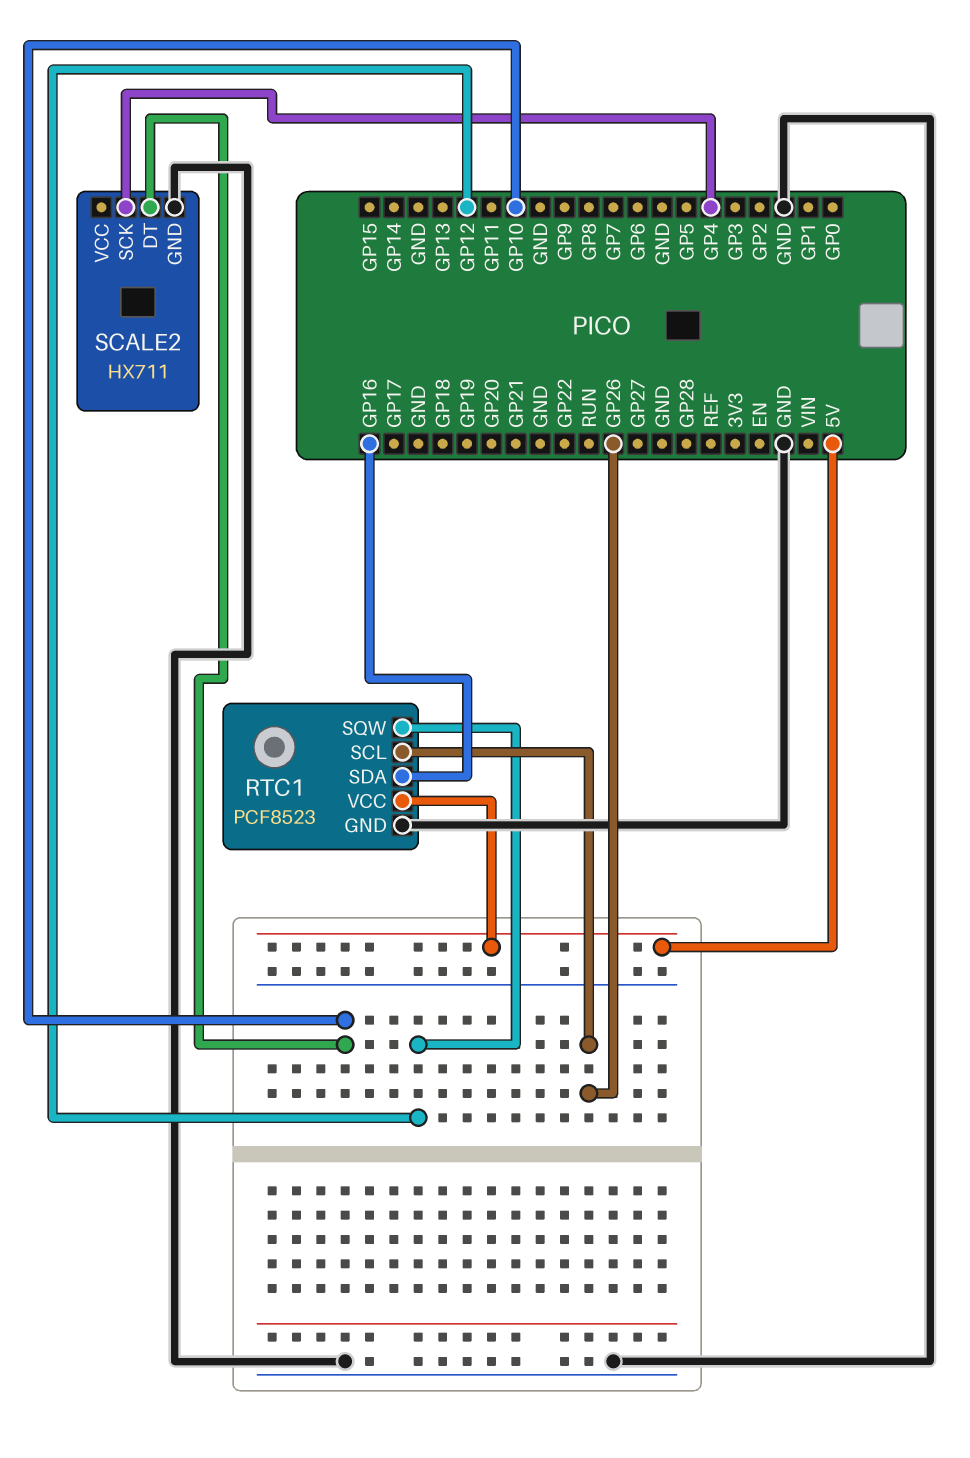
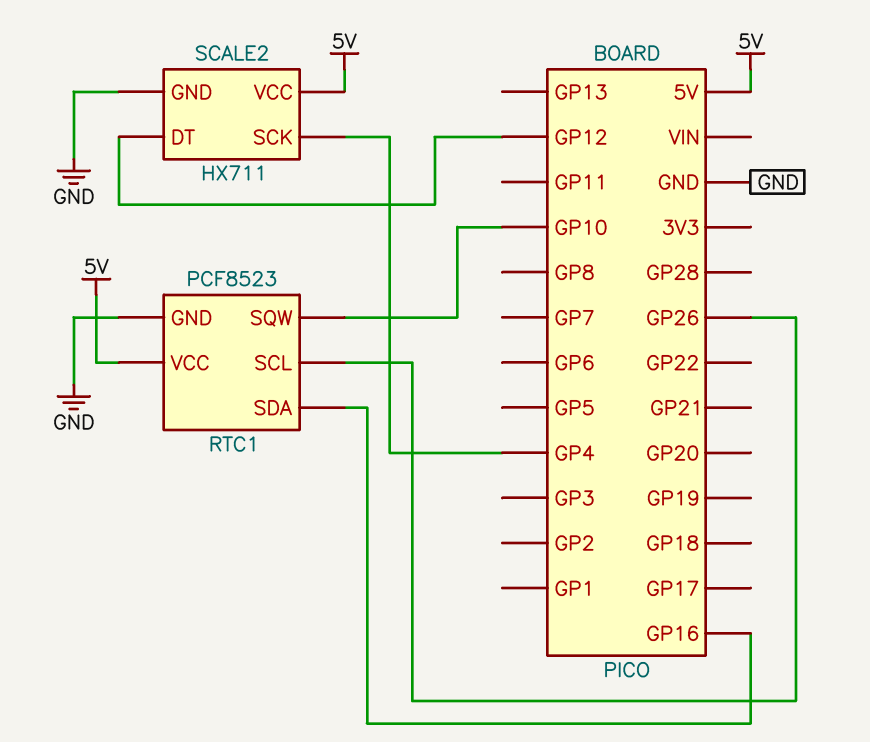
RTC1 pin SQW: GP12 -> GP10
SCALE2 pin DT: GP10 -> GP12
SCALE2 pin VCC: none -> 5V

